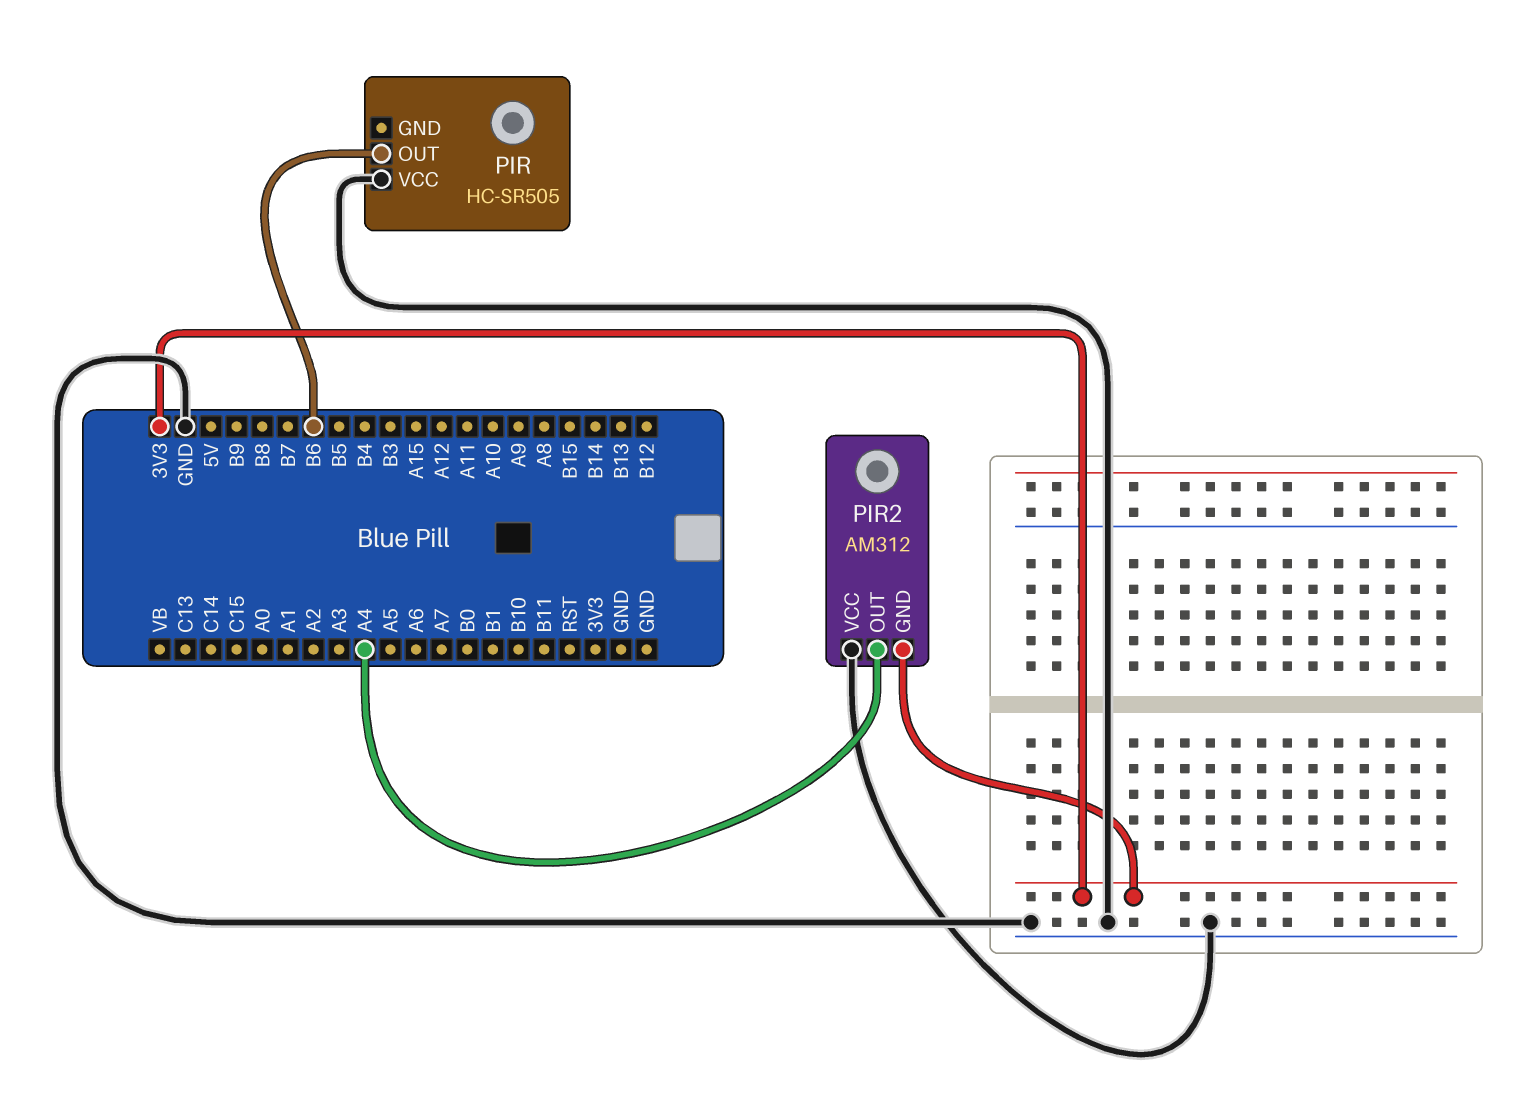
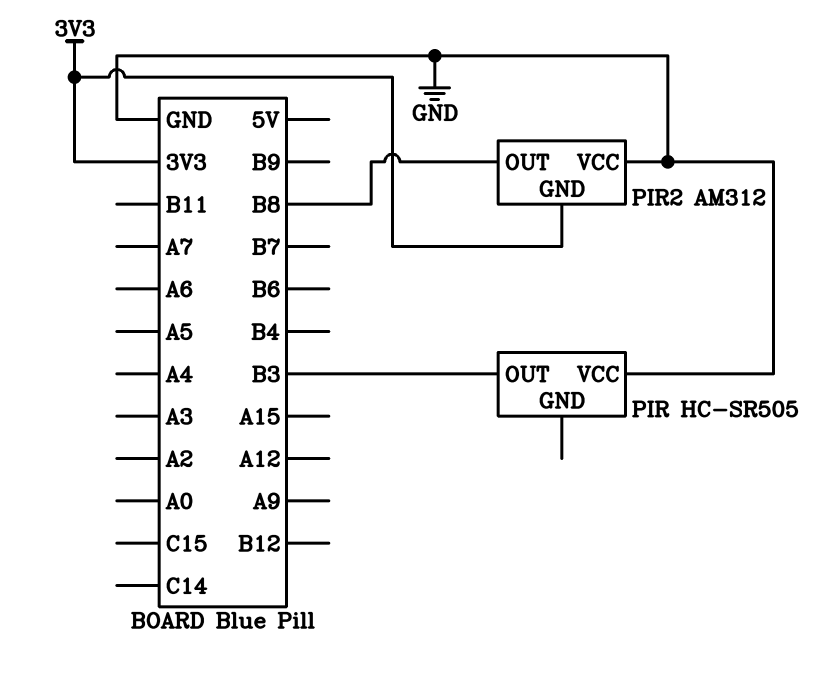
PIR pin OUT: B6 -> B3
PIR2 pin OUT: A4 -> B8

